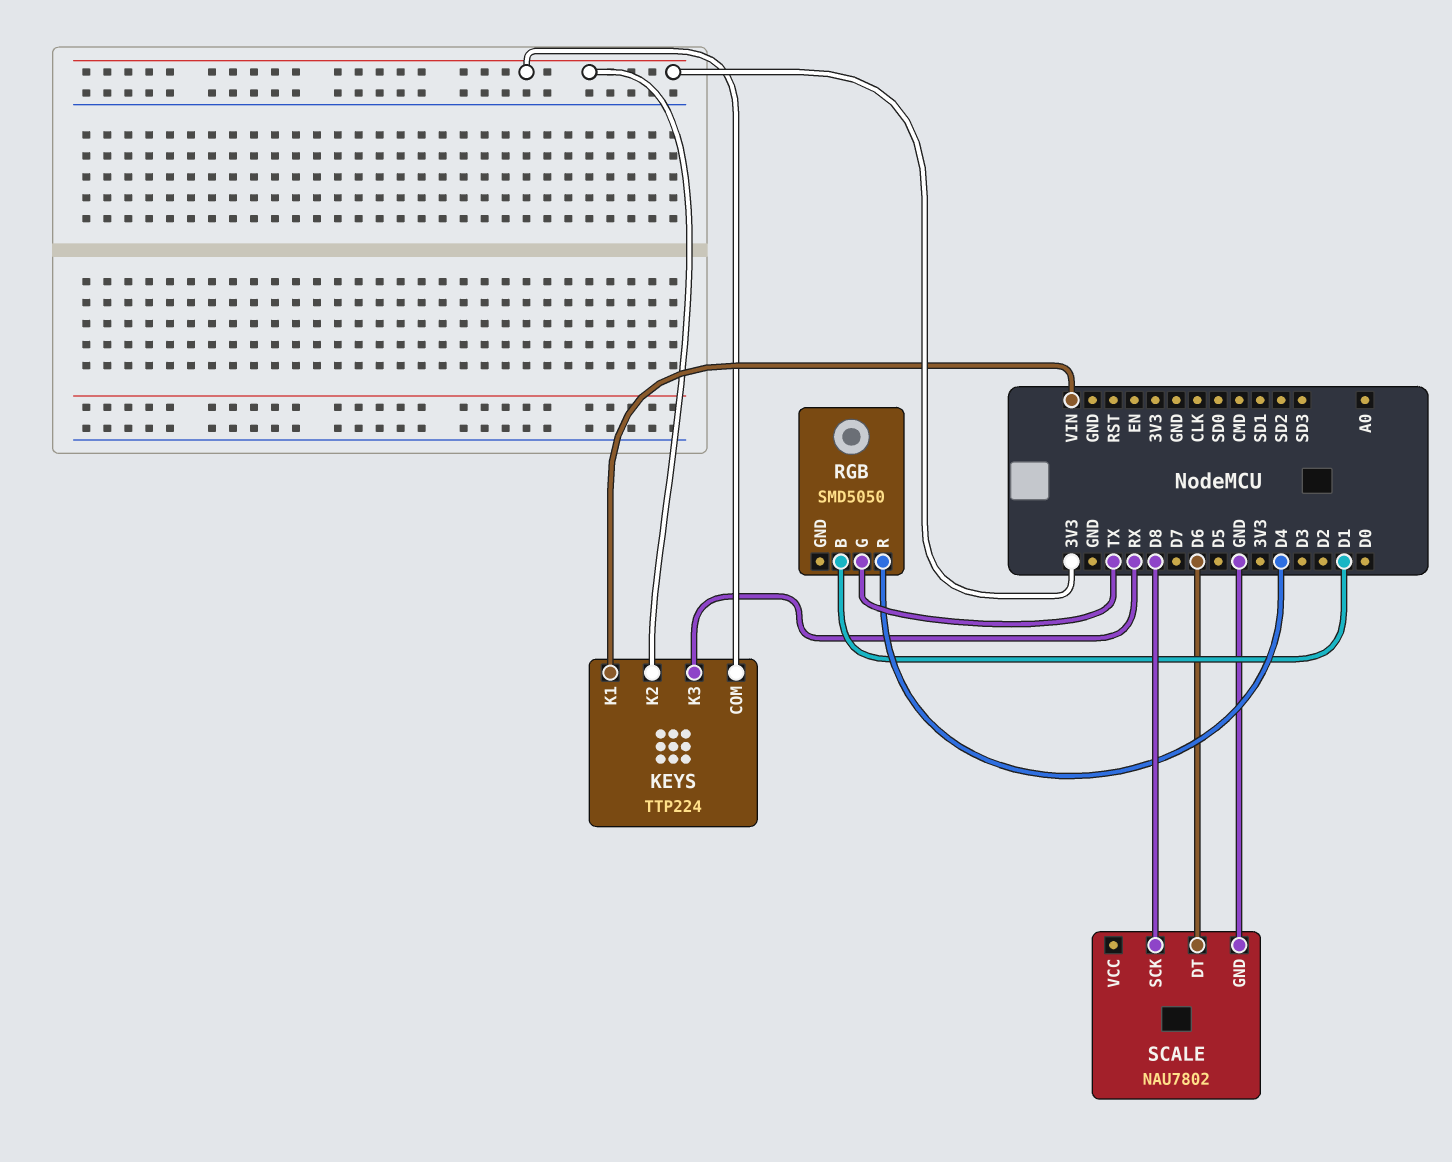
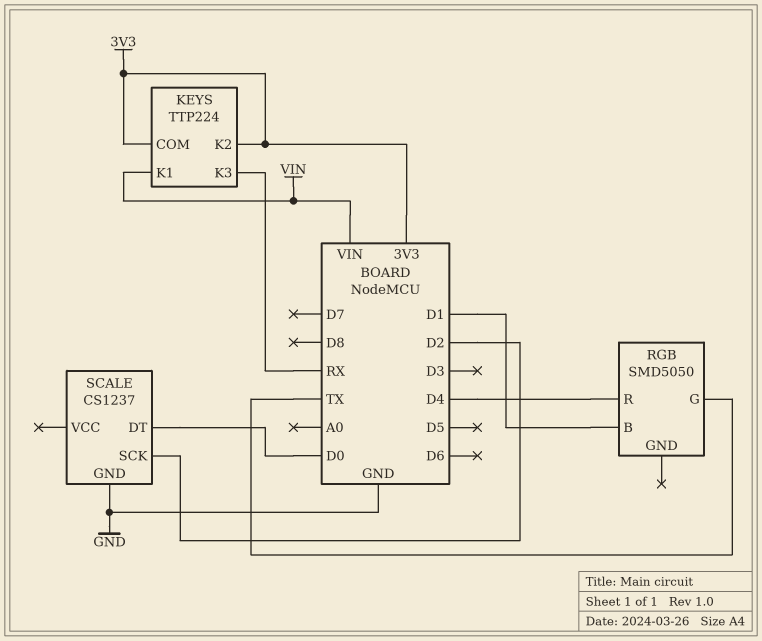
SCALE: NAU7802 -> CS1237
SCALE pin DT: D6 -> D0
SCALE pin SCK: D8 -> D2

